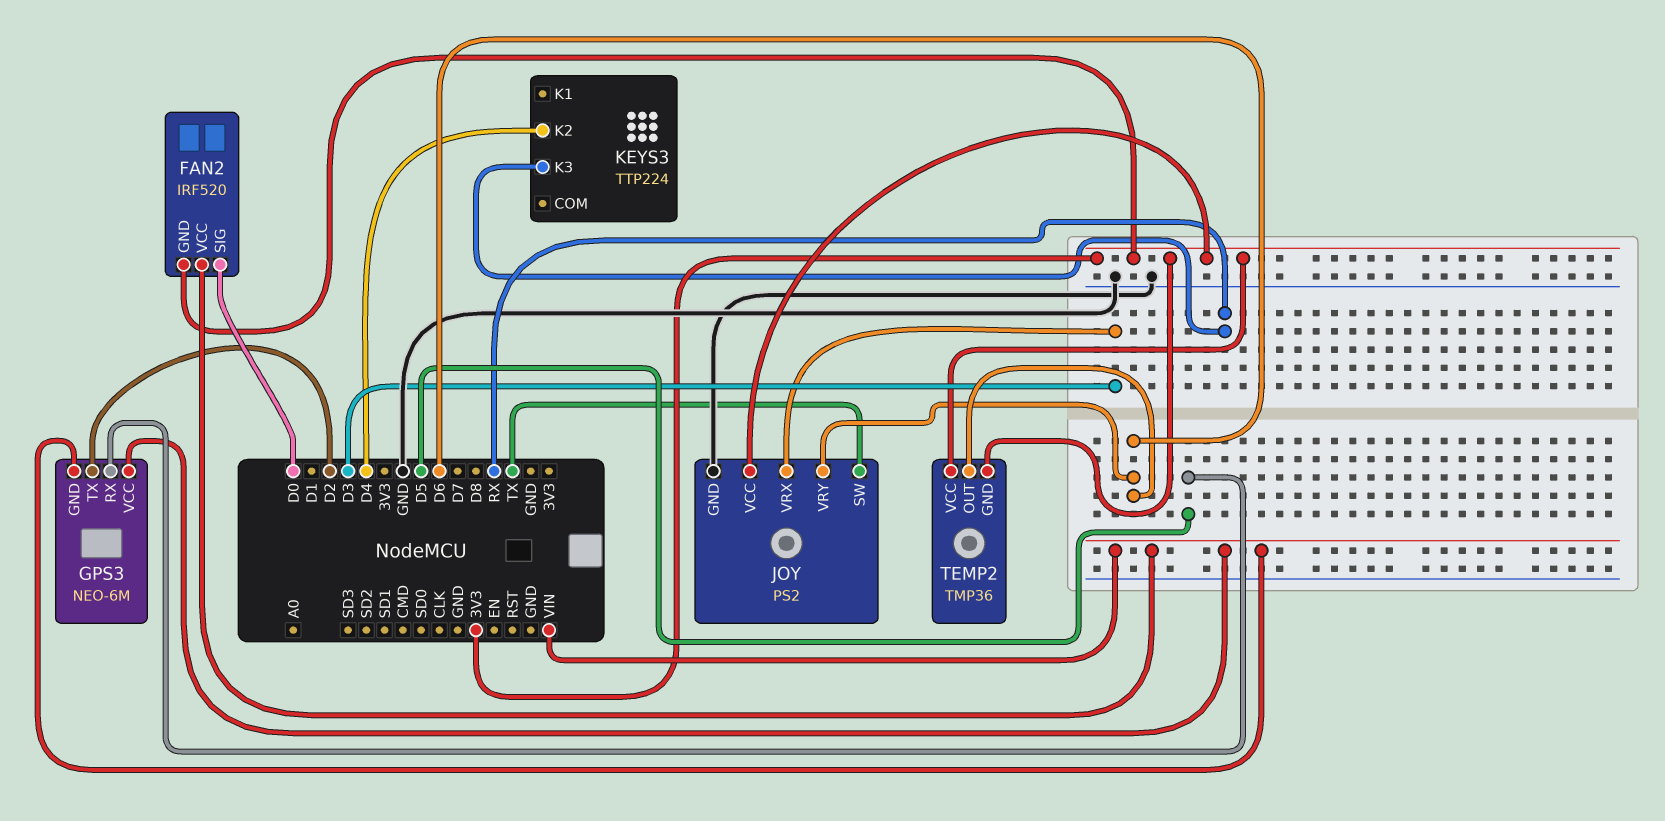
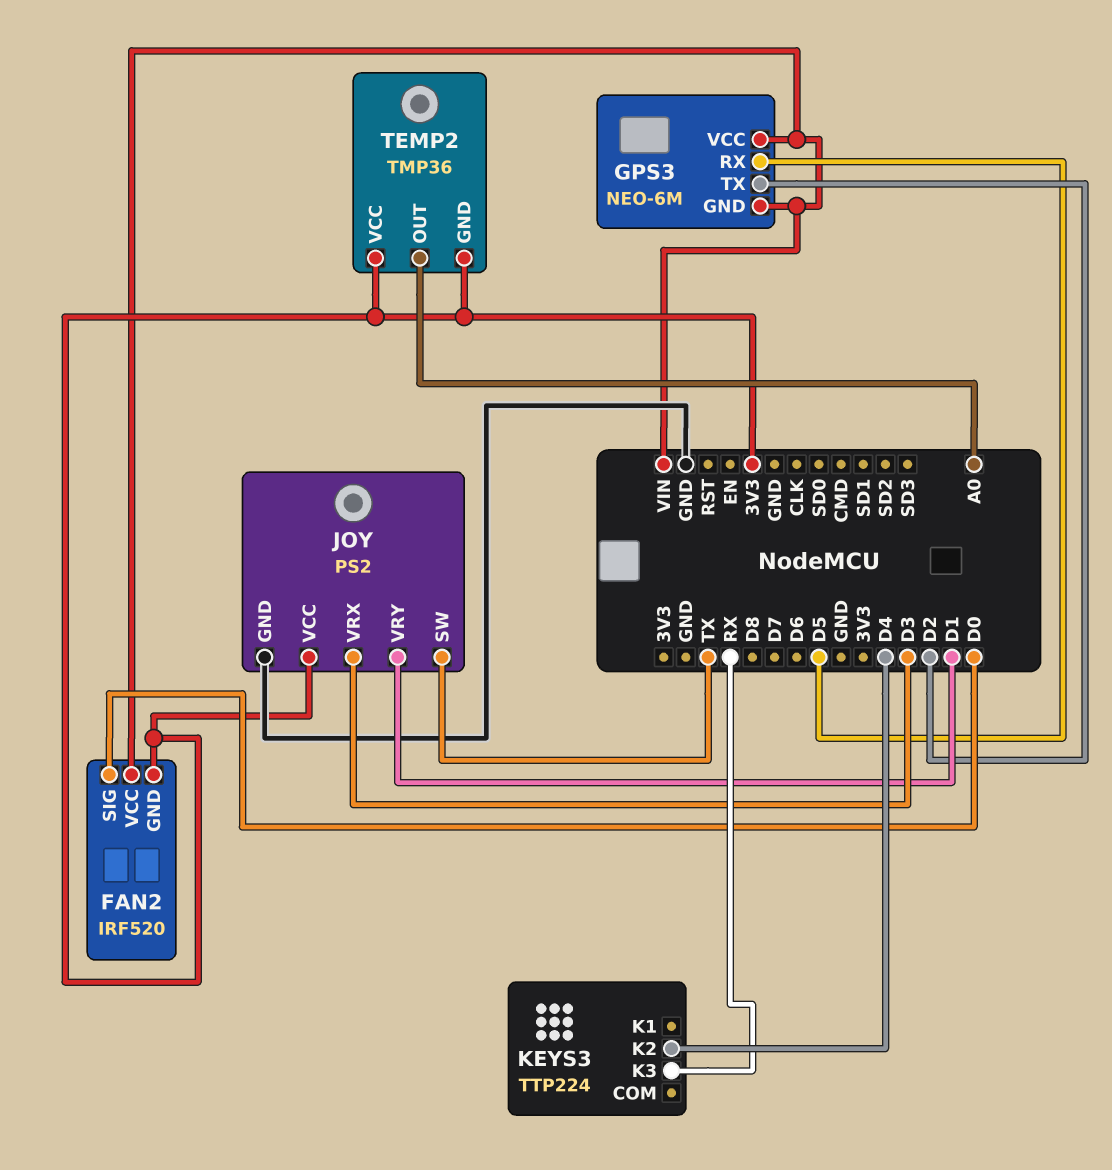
JOY pin VRY: D6 -> D1
TEMP2 pin OUT: D6 -> A0

